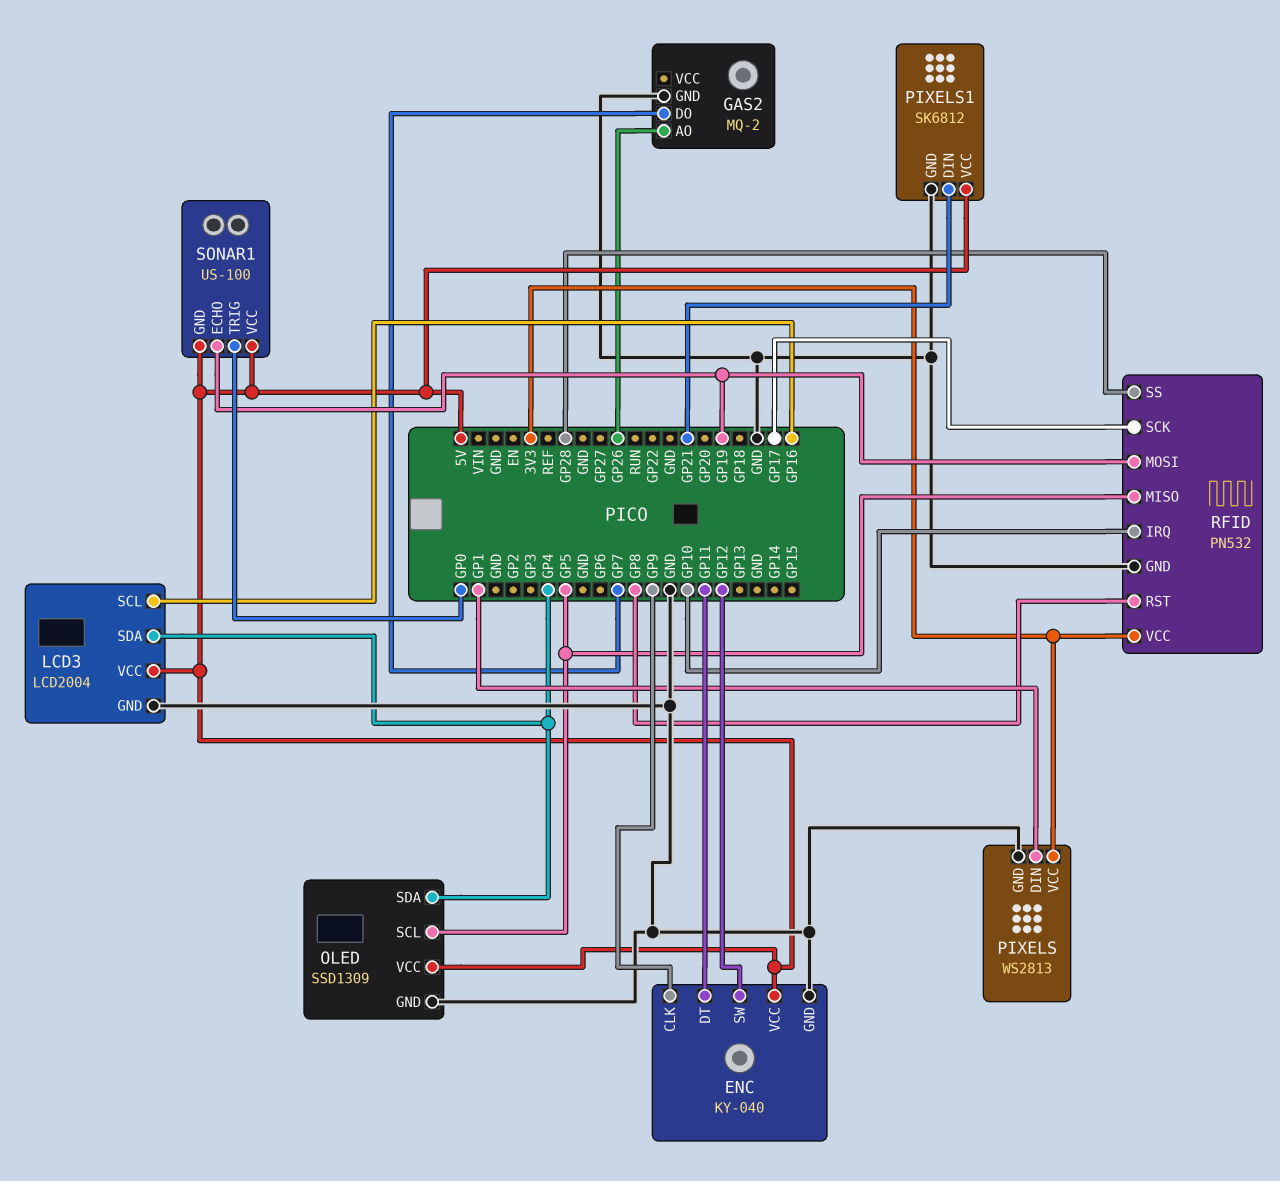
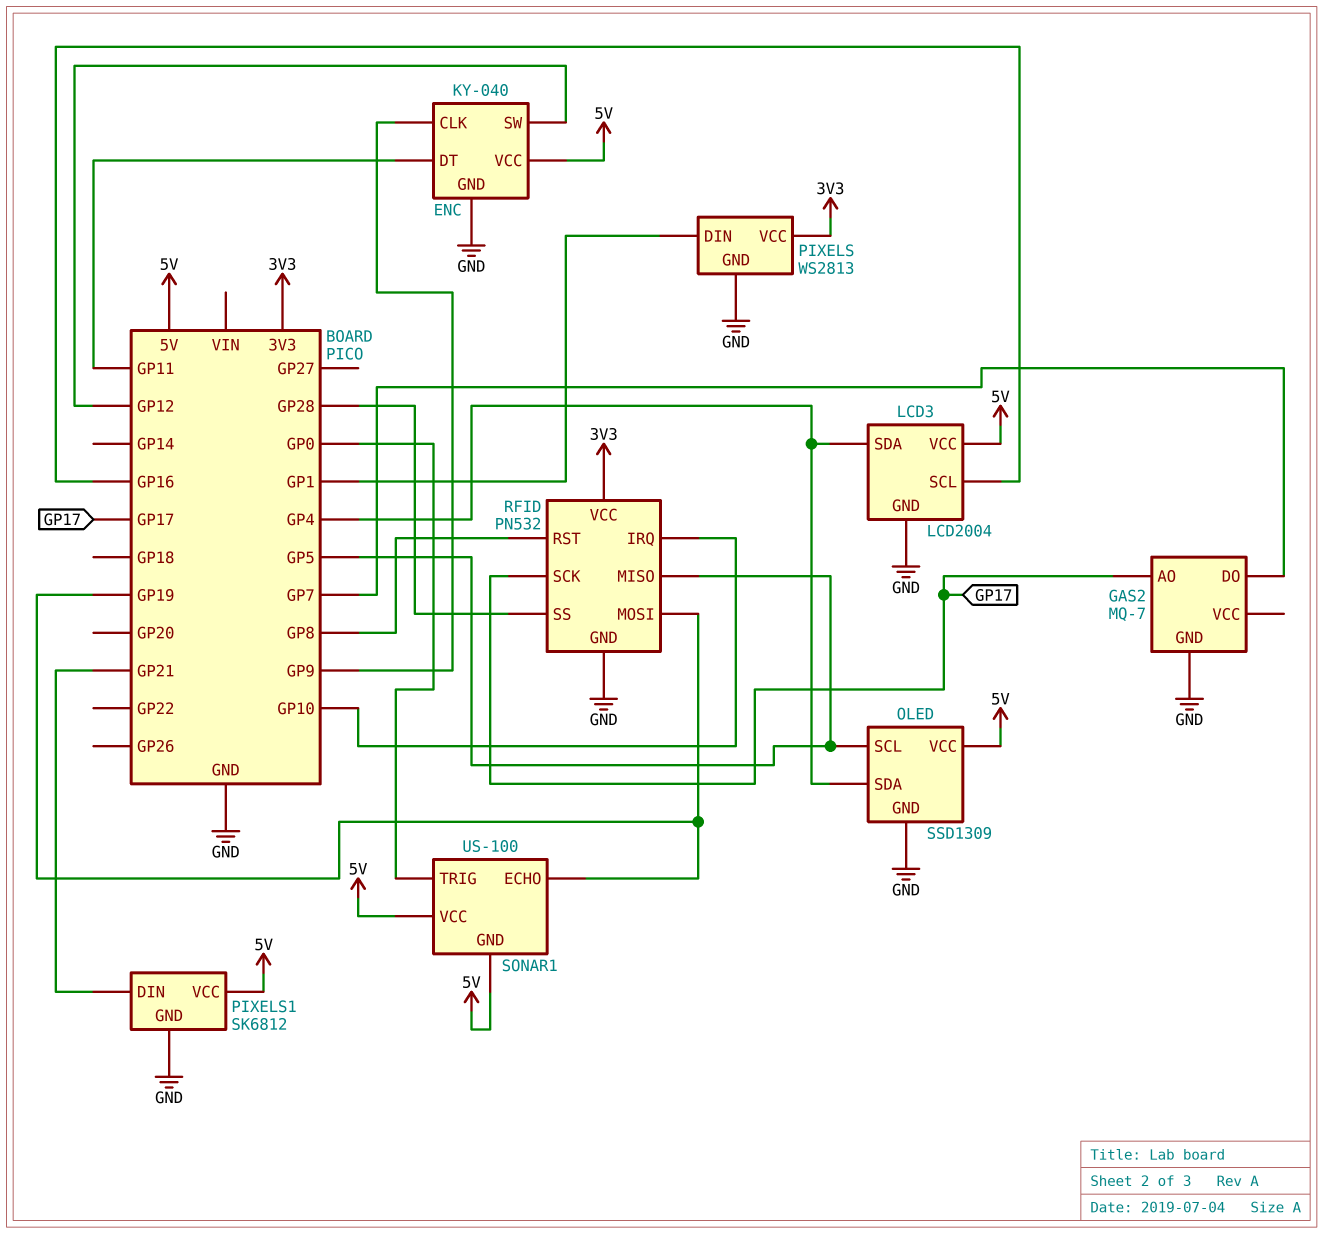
GAS2: MQ-2 -> MQ-7
GAS2 pin AO: GP26 -> GP17

